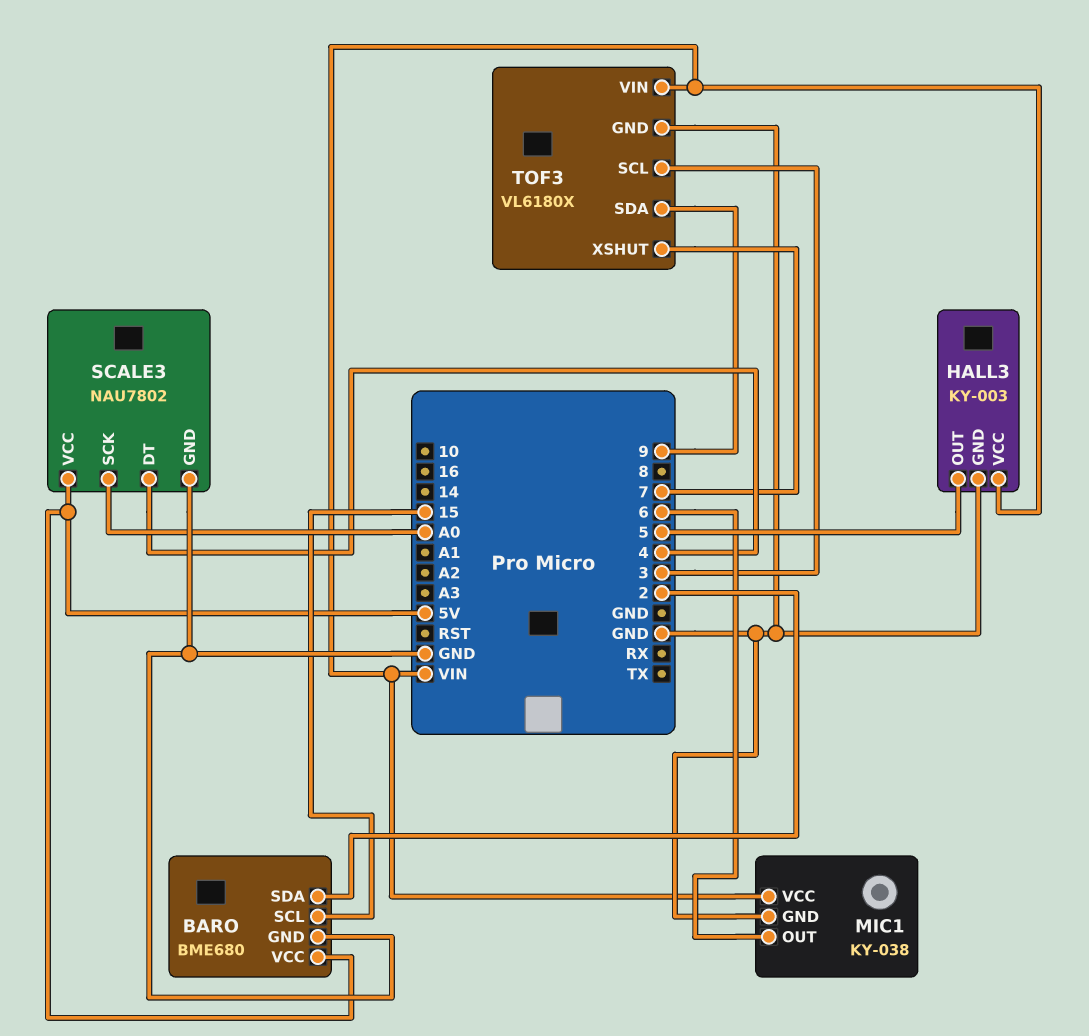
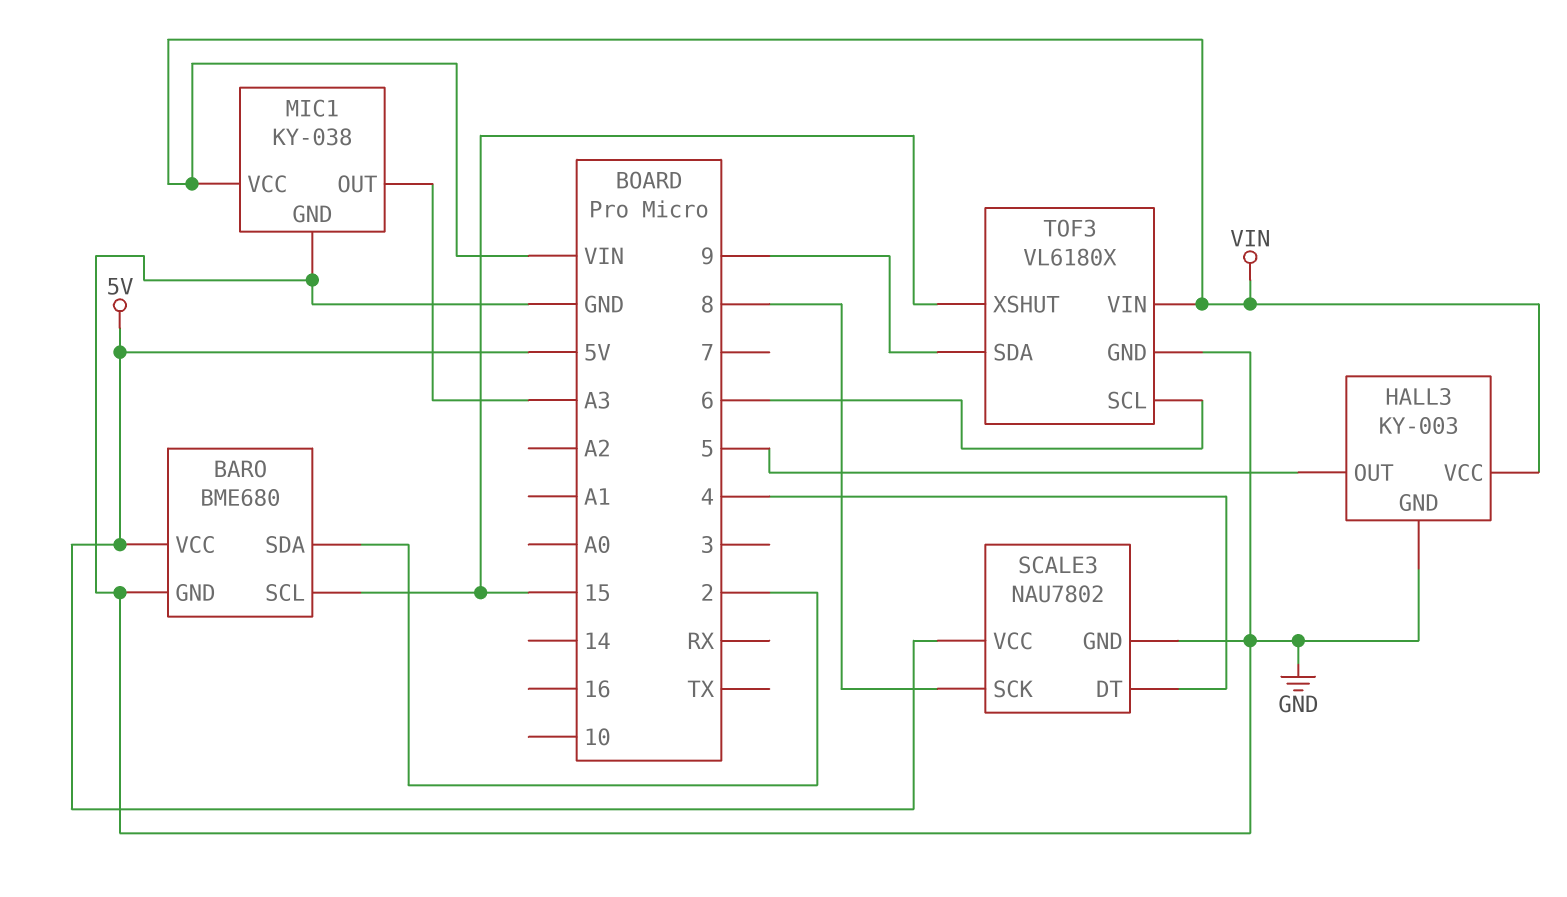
MIC1 pin OUT: 6 -> A3
SCALE3 pin SCK: A0 -> 8
TOF3 pin SCL: 3 -> 6
TOF3 pin XSHUT: 7 -> 15

